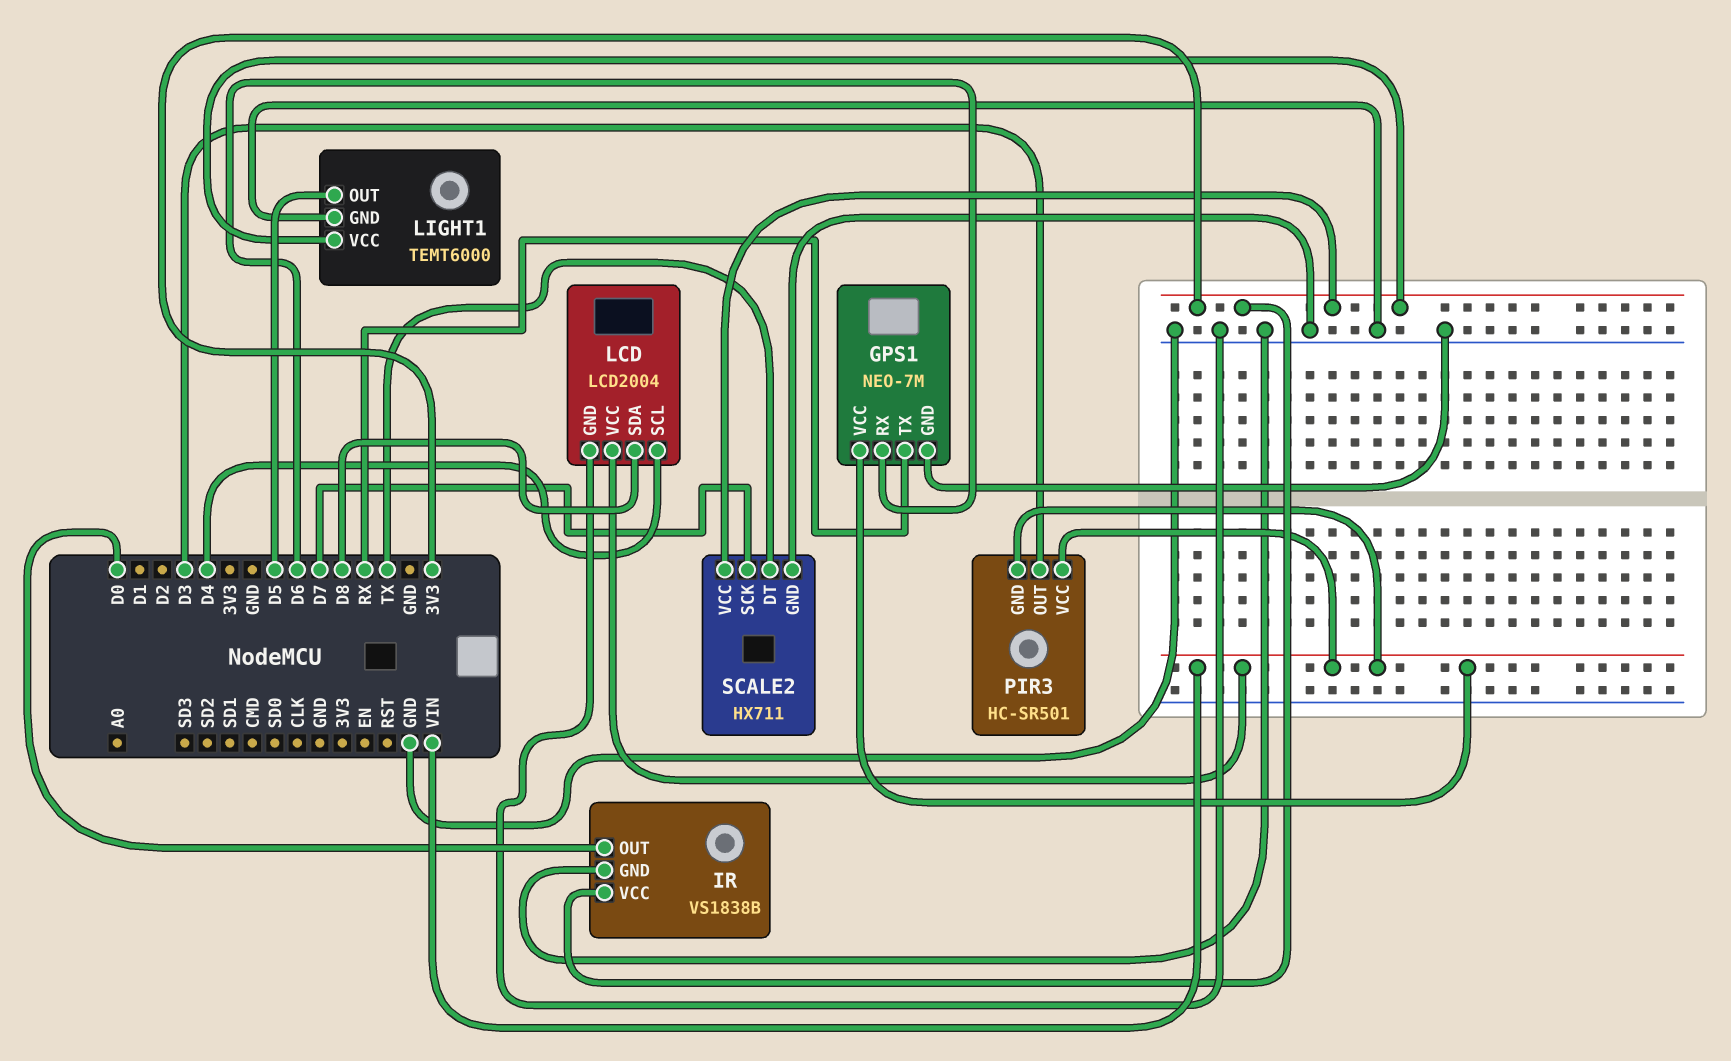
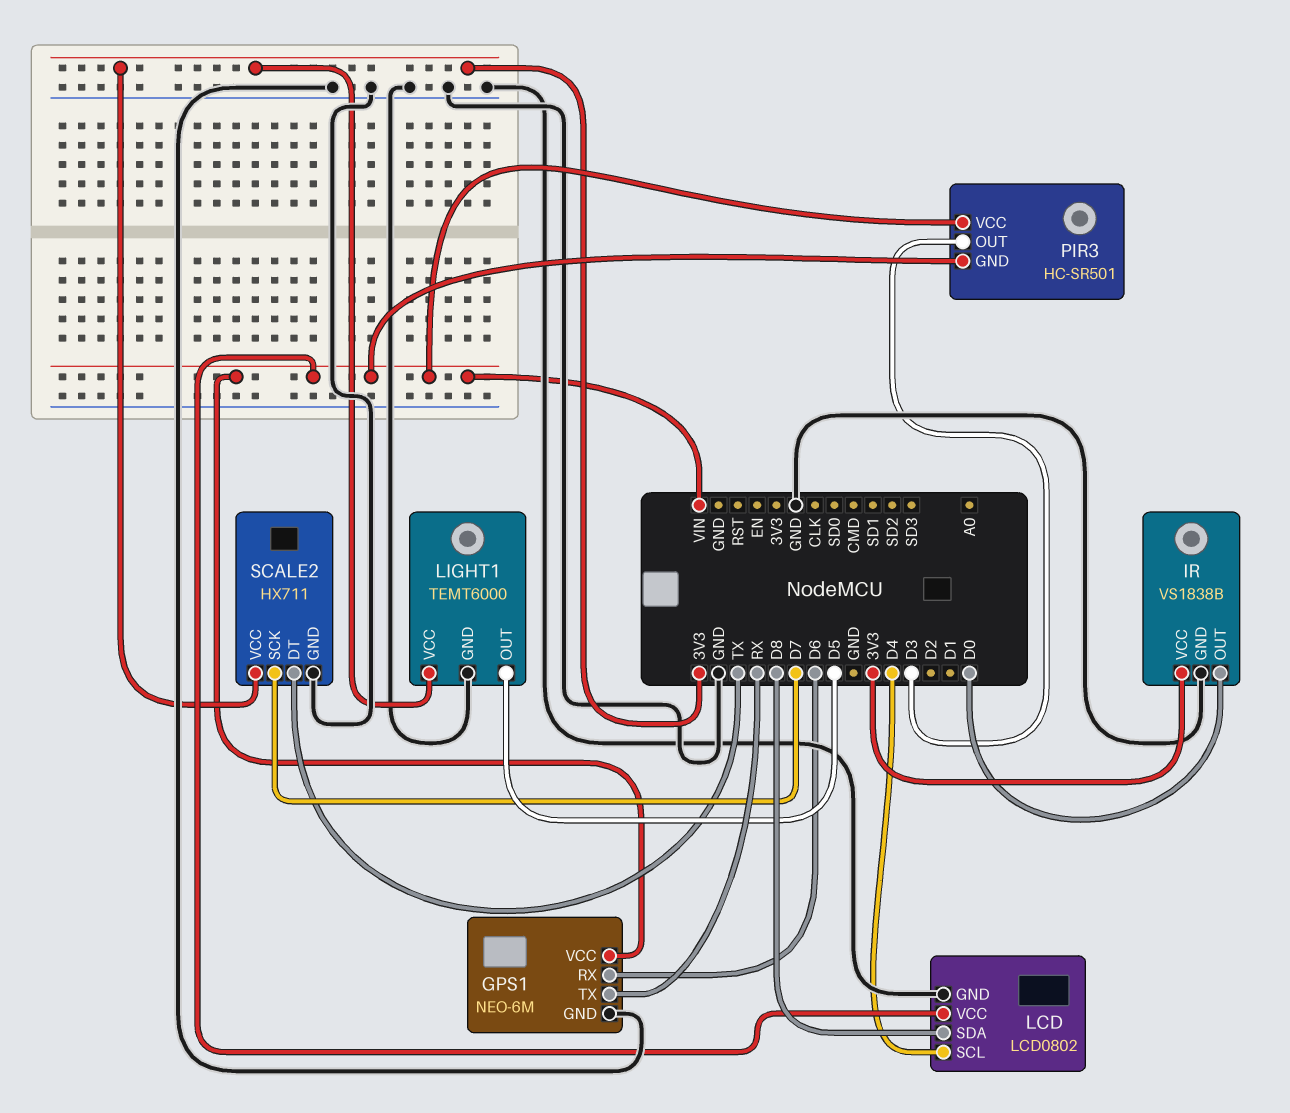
GPS1: NEO-7M -> NEO-6M
LCD: LCD2004 -> LCD0802

